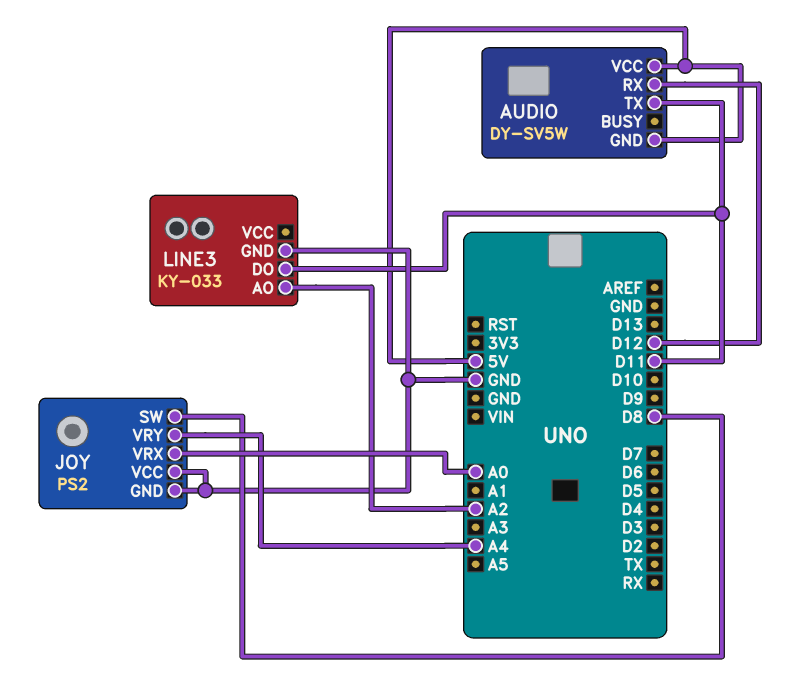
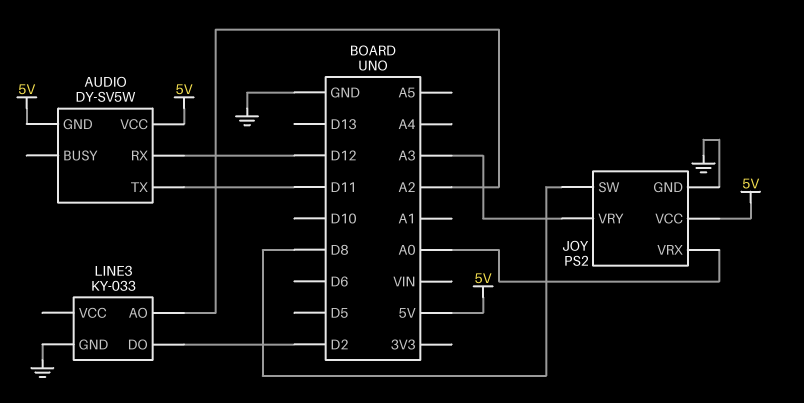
JOY pin VCC: GND -> 5V
JOY pin VRY: A4 -> A3
LINE3 pin DO: D11 -> D2

